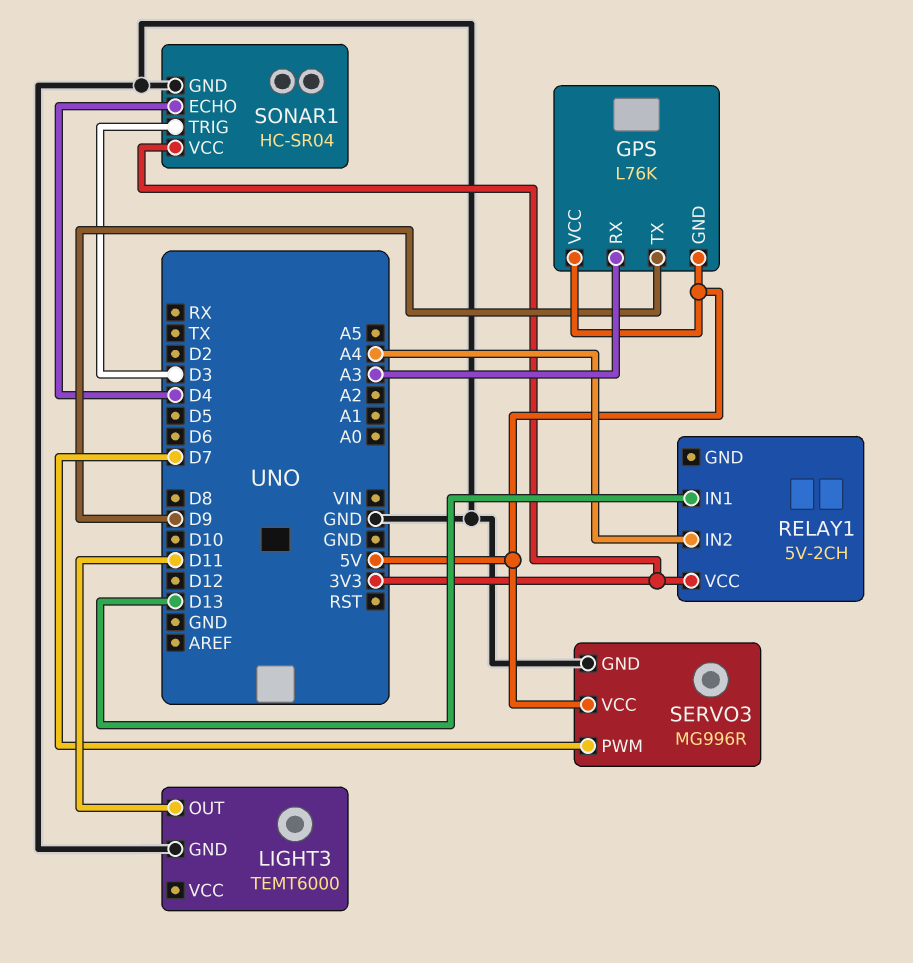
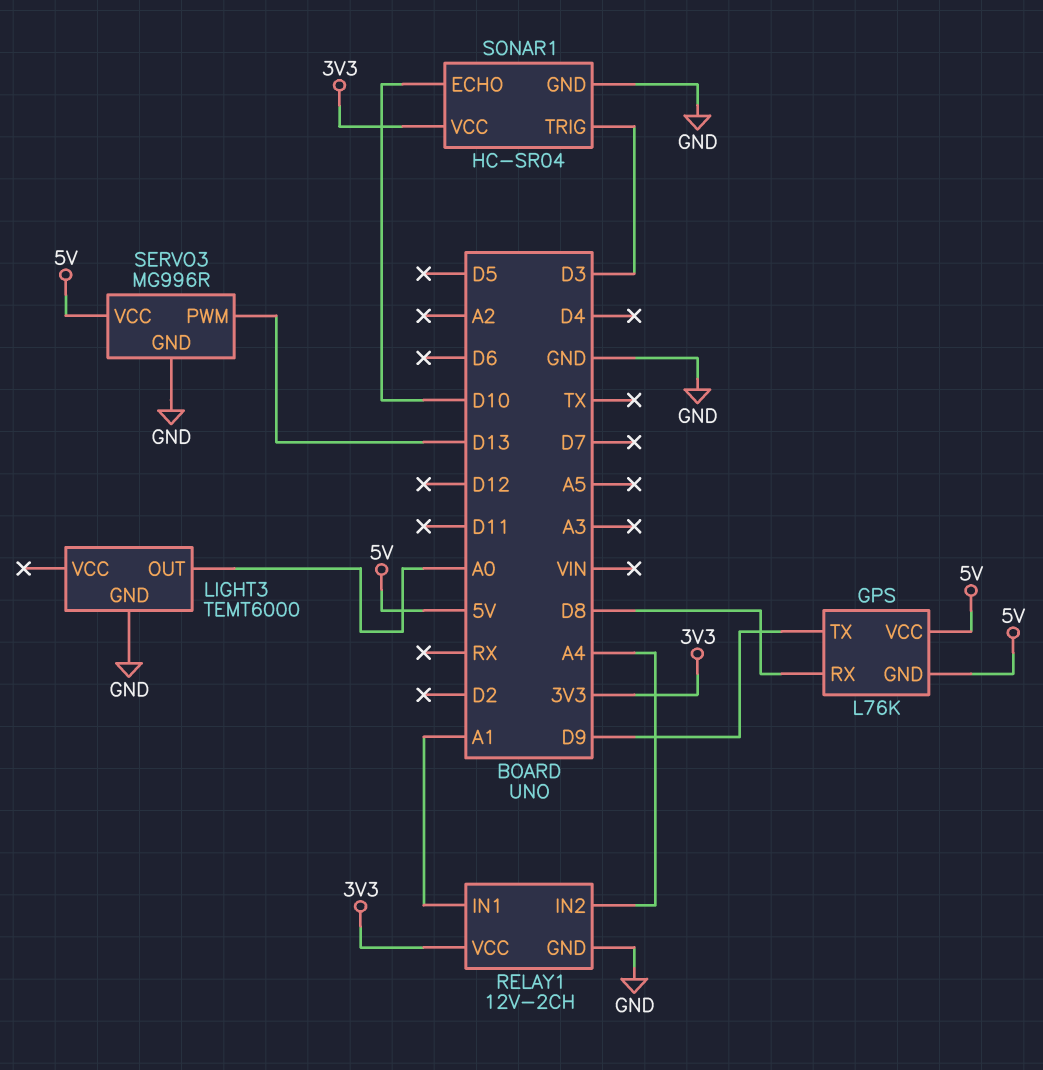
GPS pin RX: A3 -> D8
LIGHT3 pin OUT: D11 -> A0
RELAY1: 5V-2CH -> 12V-2CH
RELAY1 pin GND: none -> GND
RELAY1 pin IN1: D13 -> A1
SERVO3 pin PWM: D7 -> D13
SONAR1 pin ECHO: D4 -> D10

